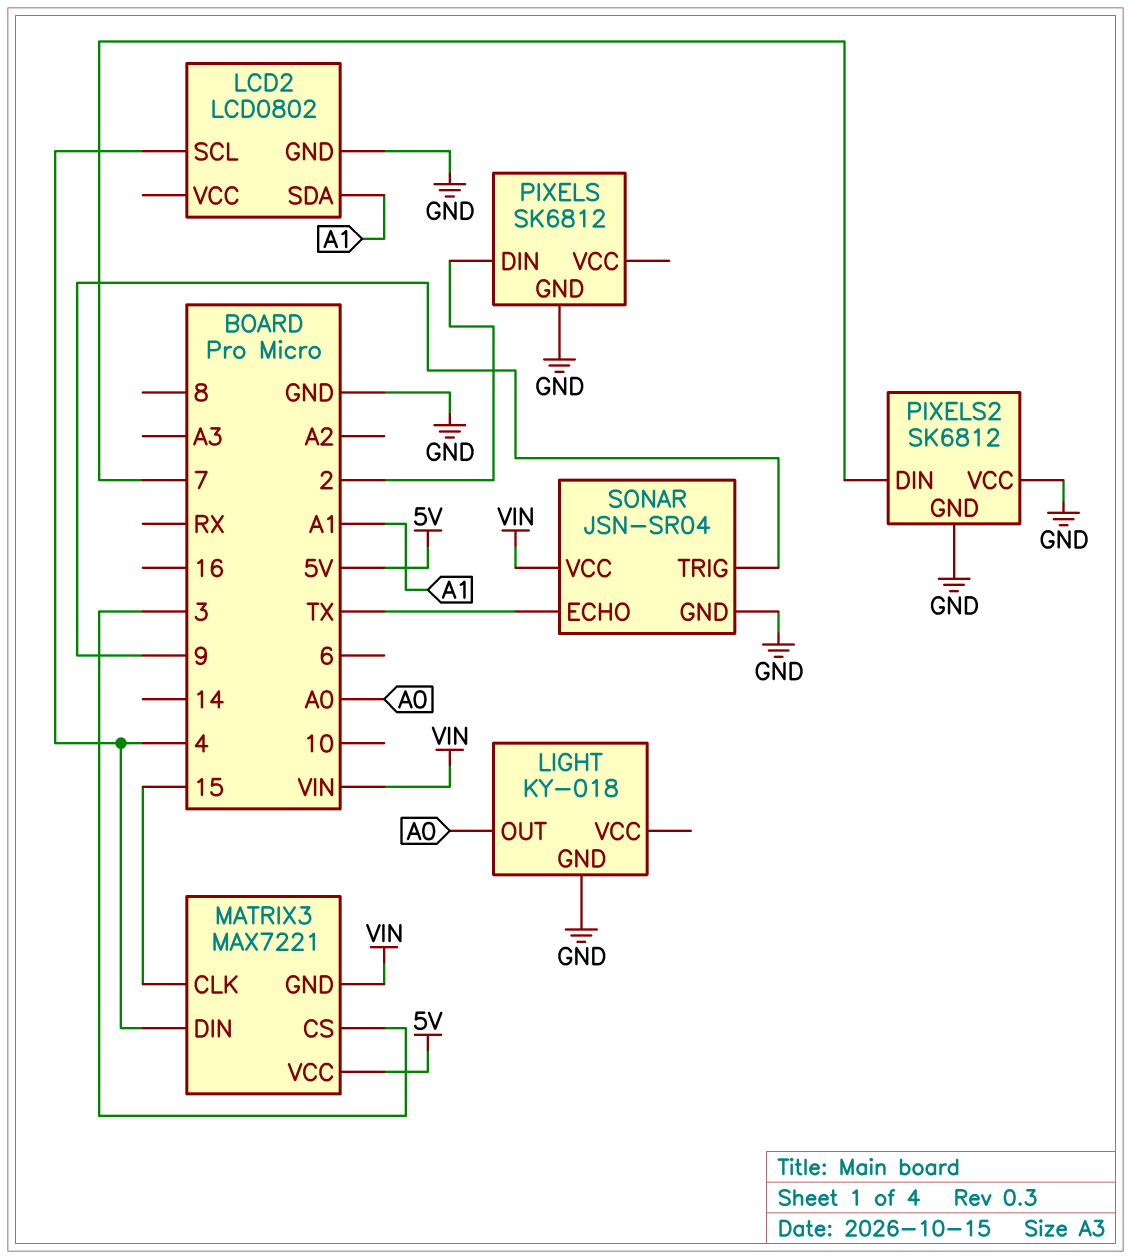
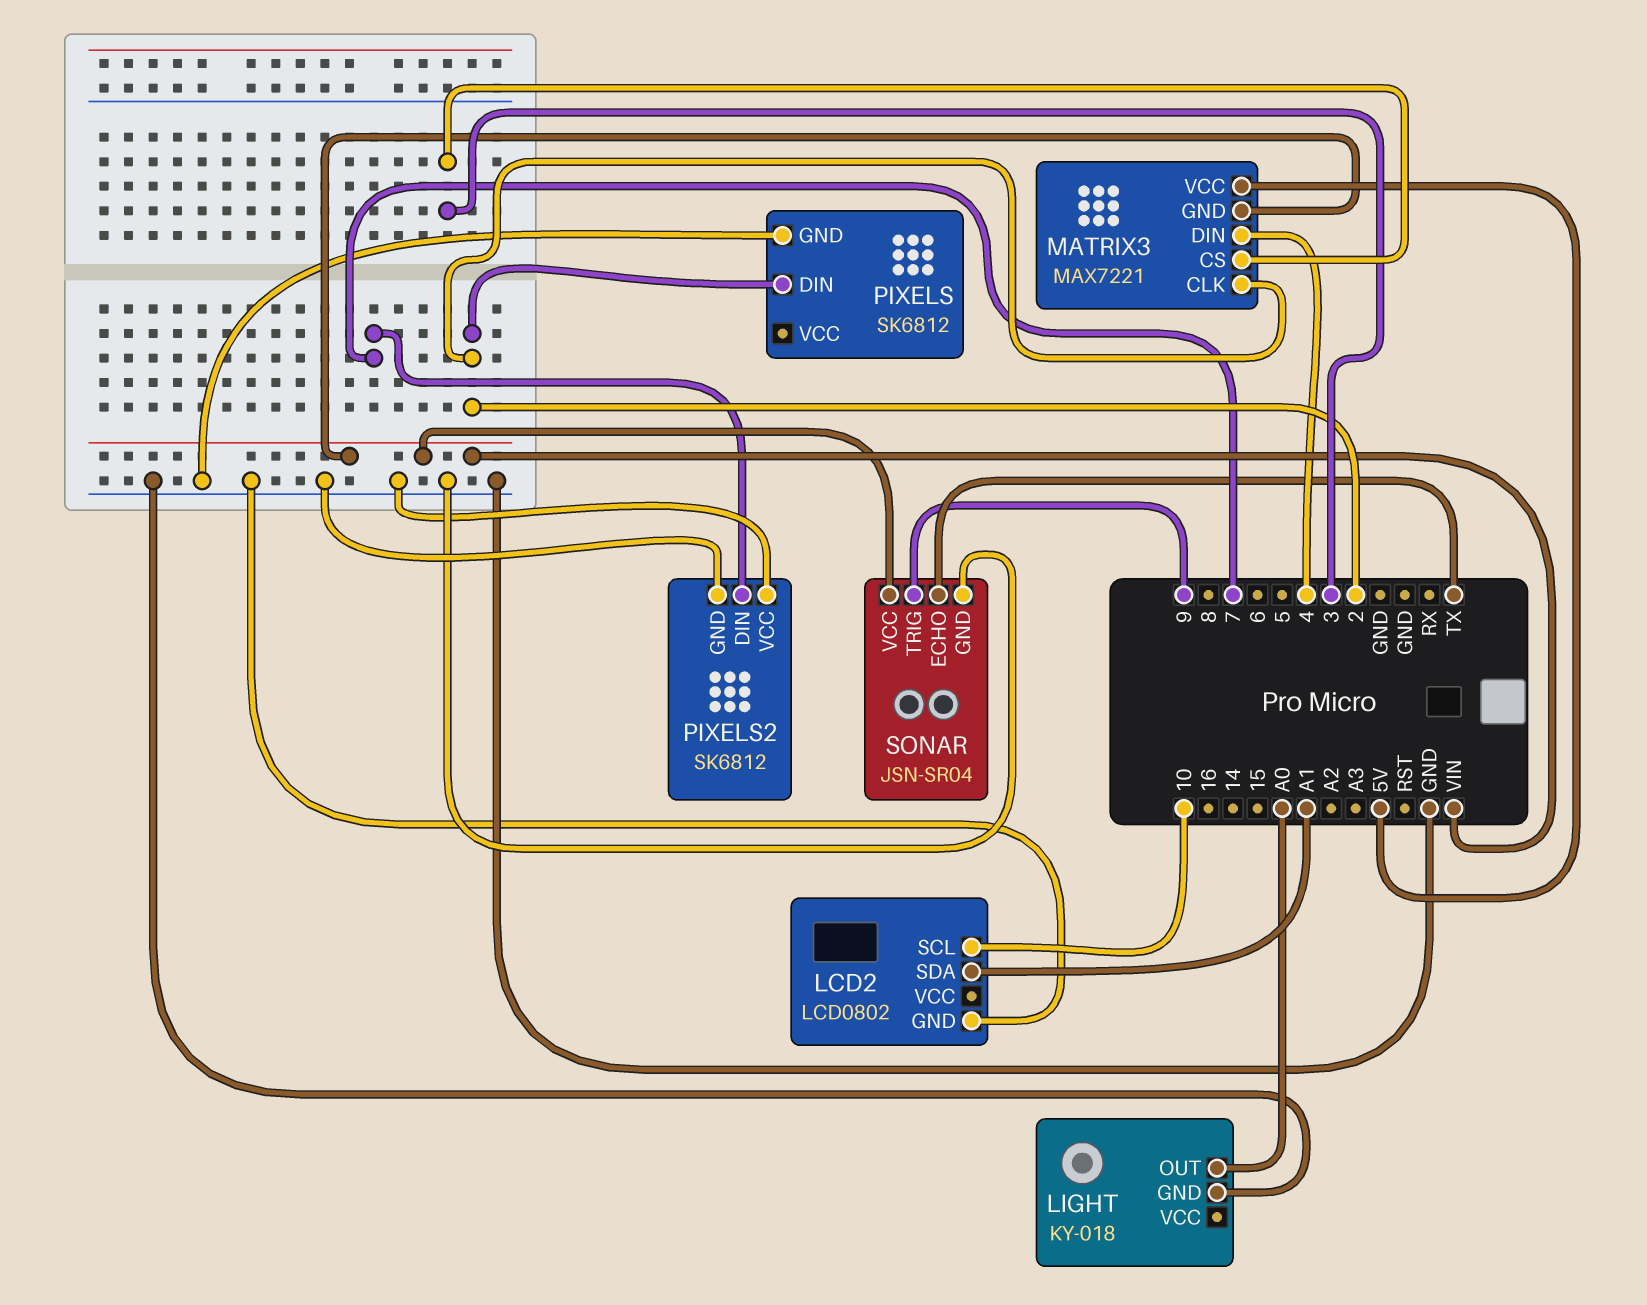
LCD2 pin SCL: 4 -> 10
MATRIX3 pin CLK: 15 -> 2

